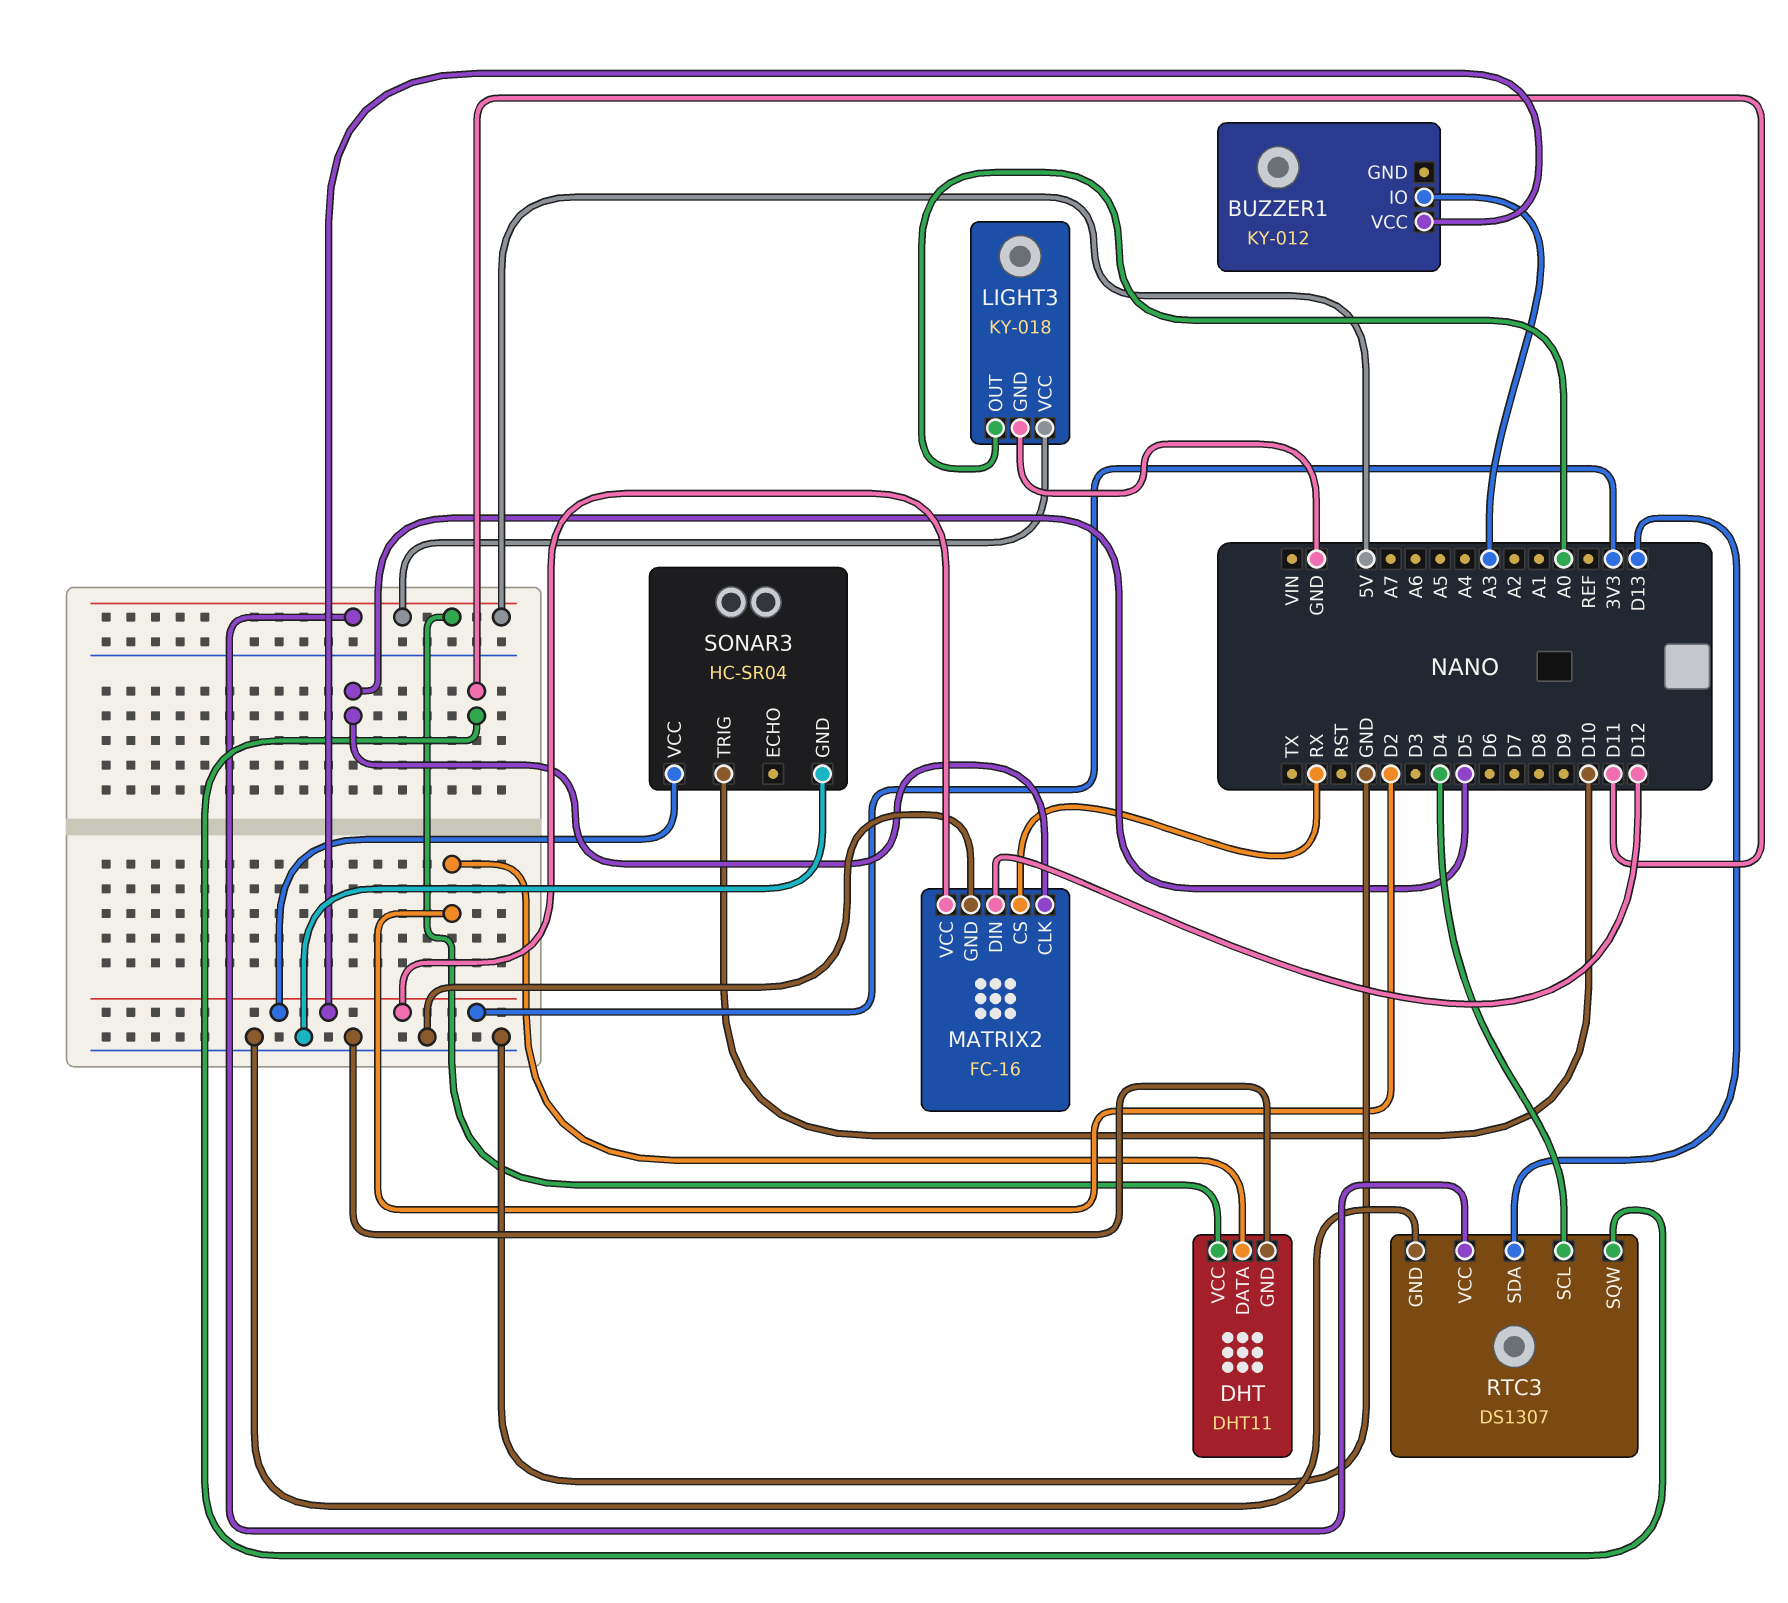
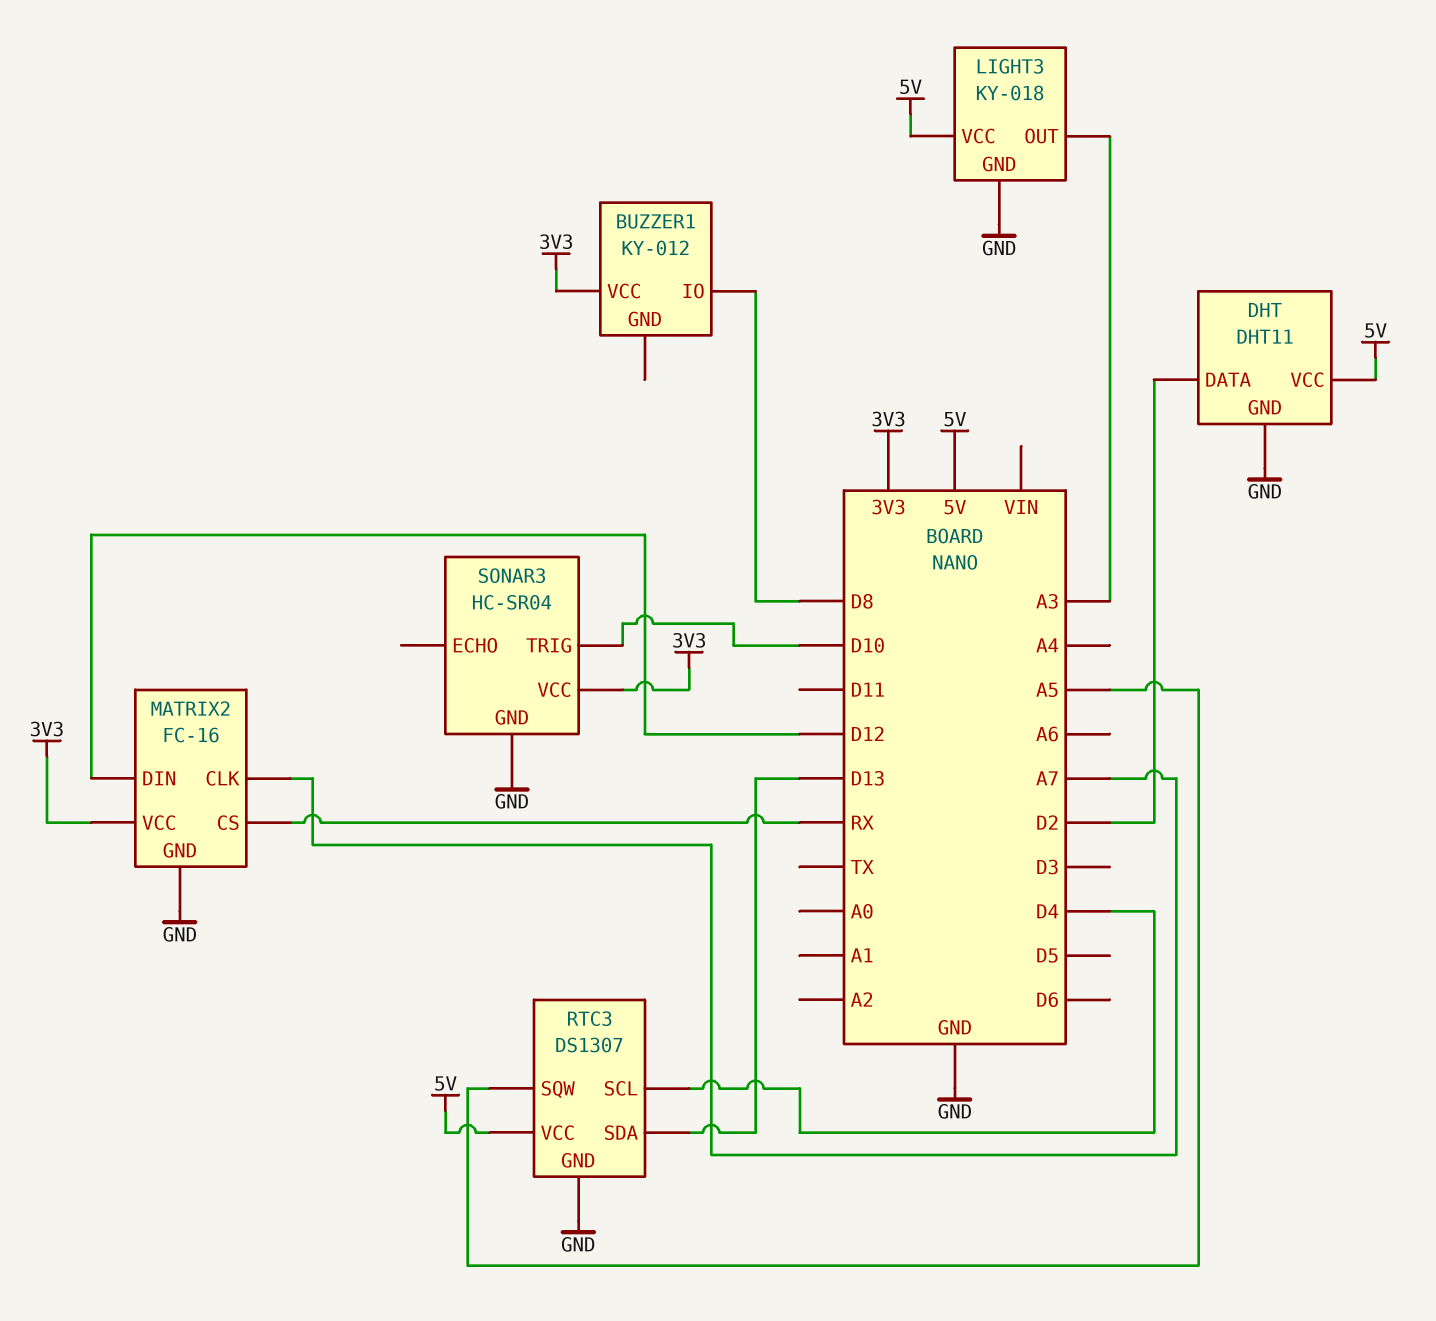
BUZZER1 pin IO: A3 -> D8
LIGHT3 pin OUT: A0 -> A3
MATRIX2 pin CLK: D5 -> A7
RTC3 pin SQW: D11 -> A5

